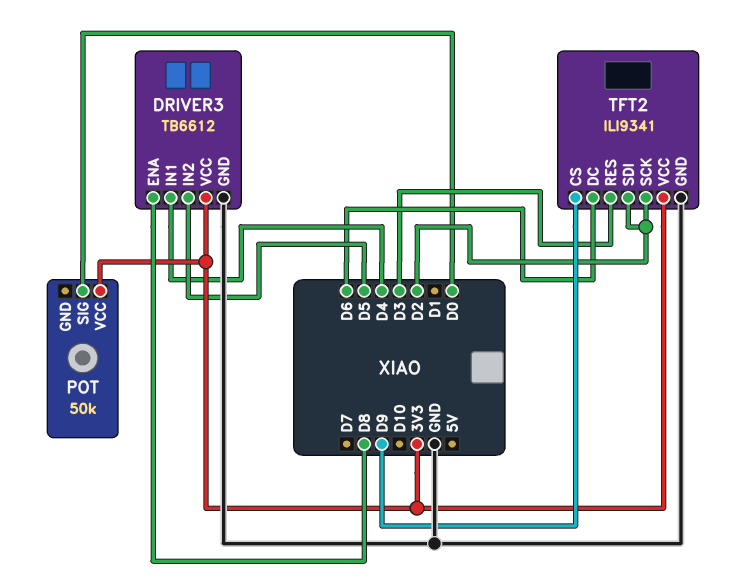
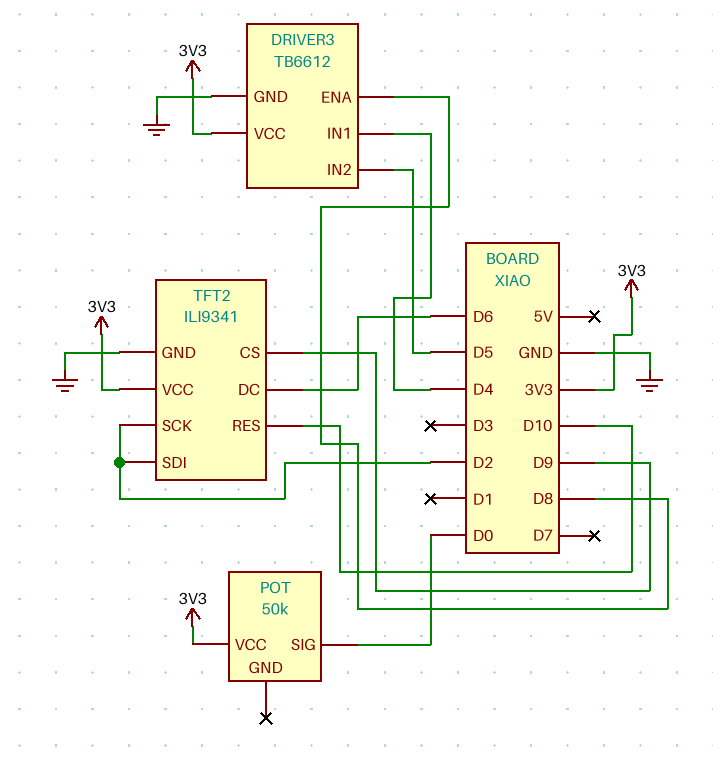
TFT2 pin RES: D3 -> D10

